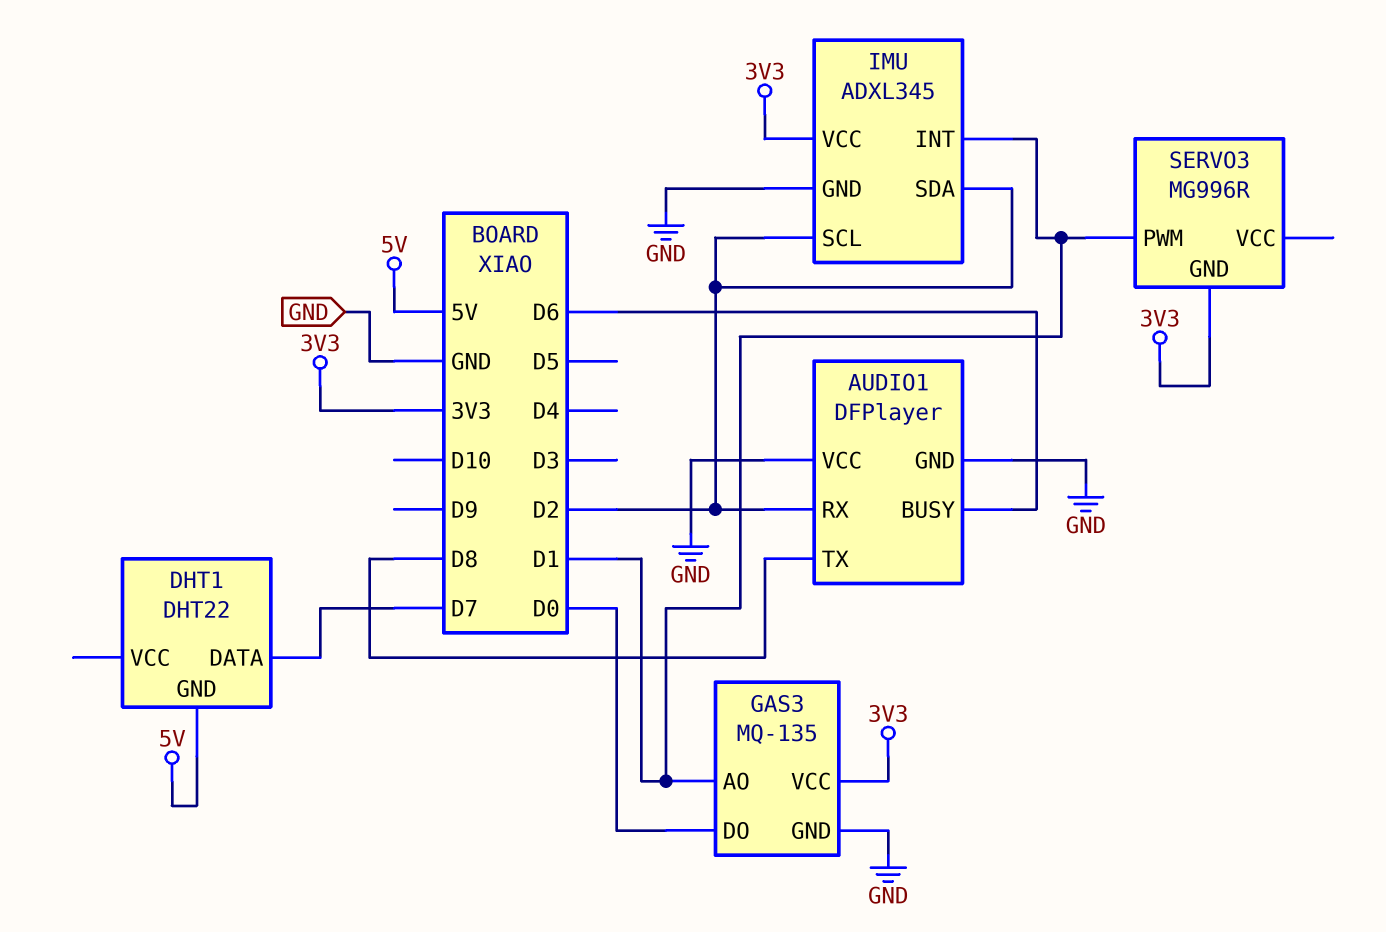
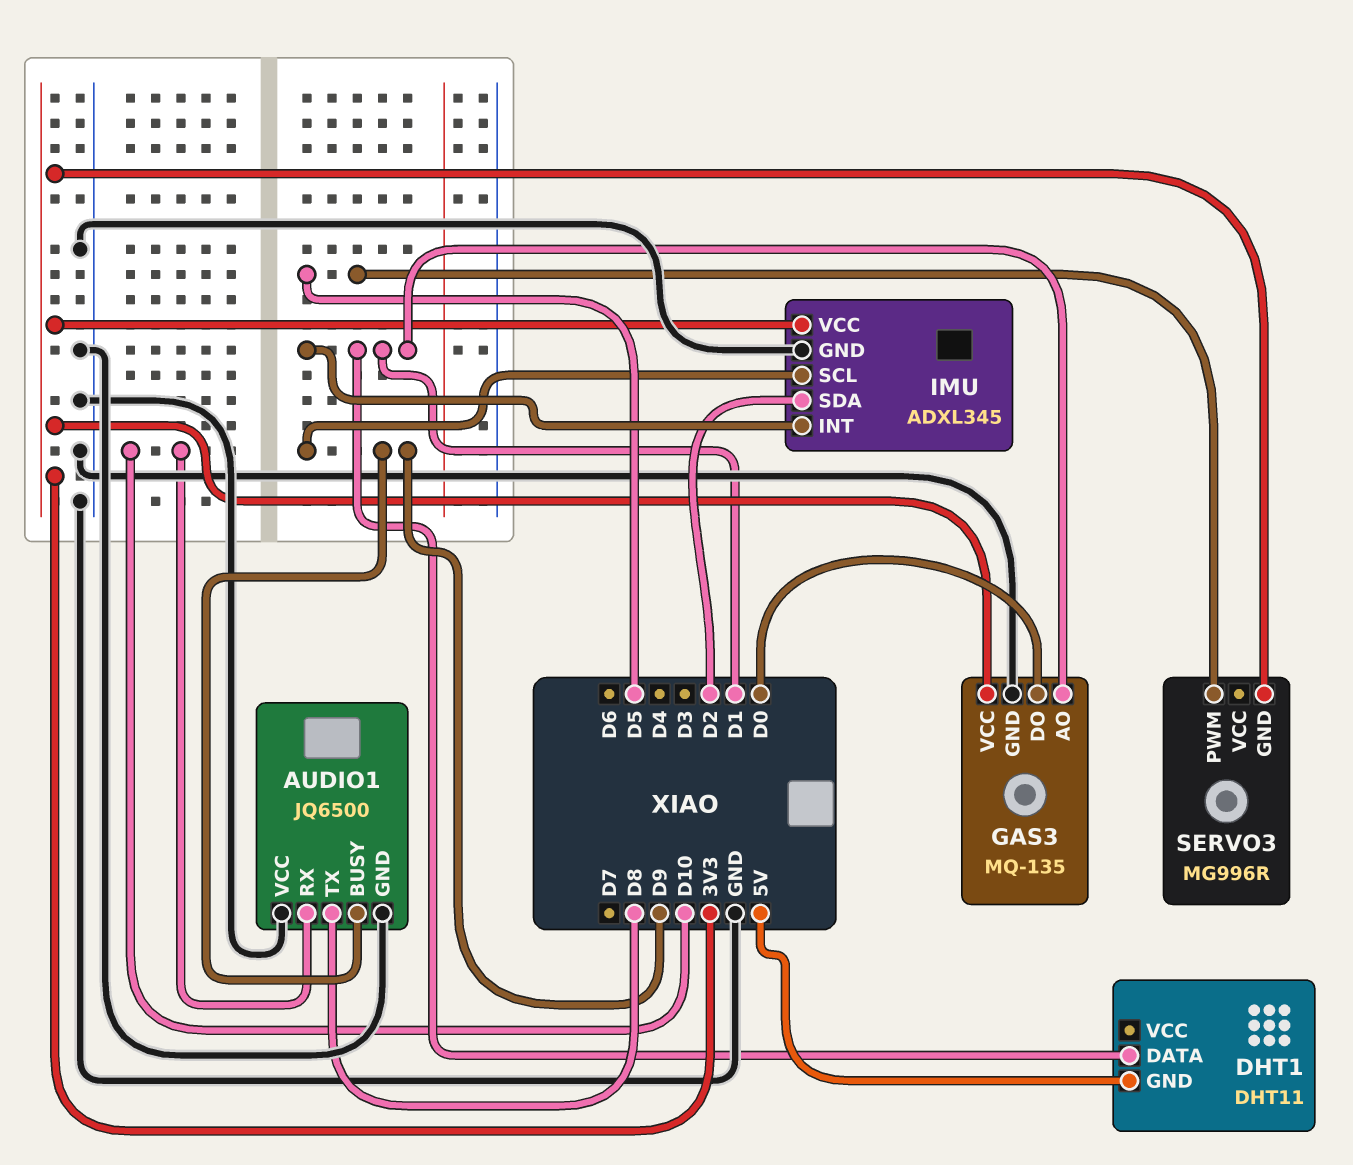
AUDIO1: DFPlayer -> JQ6500
AUDIO1 pin BUSY: D6 -> D9
AUDIO1 pin RX: D2 -> D10
DHT1: DHT22 -> DHT11
DHT1 pin DATA: D7 -> D1
IMU pin SCL: D2 -> D9
SERVO3 pin PWM: D1 -> D5

